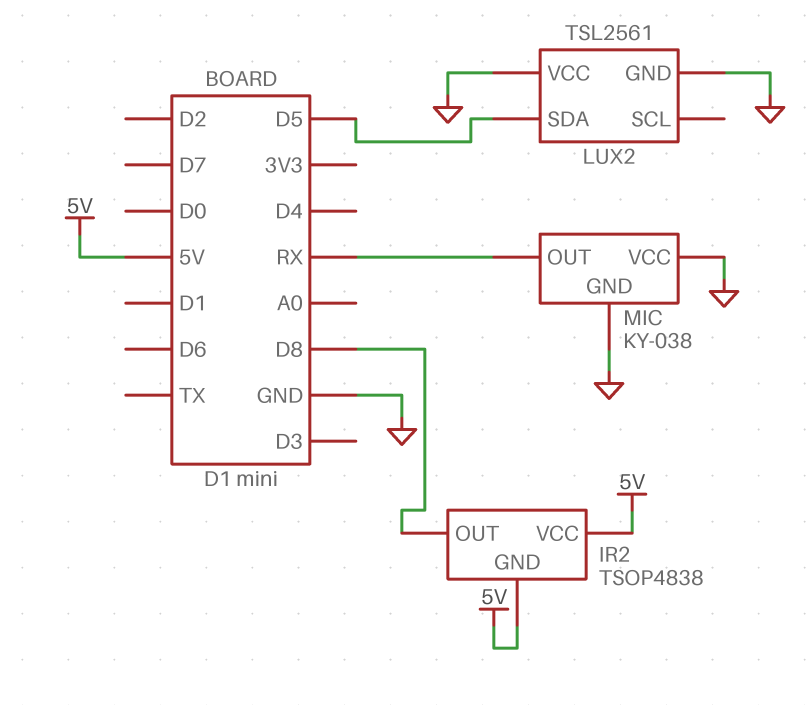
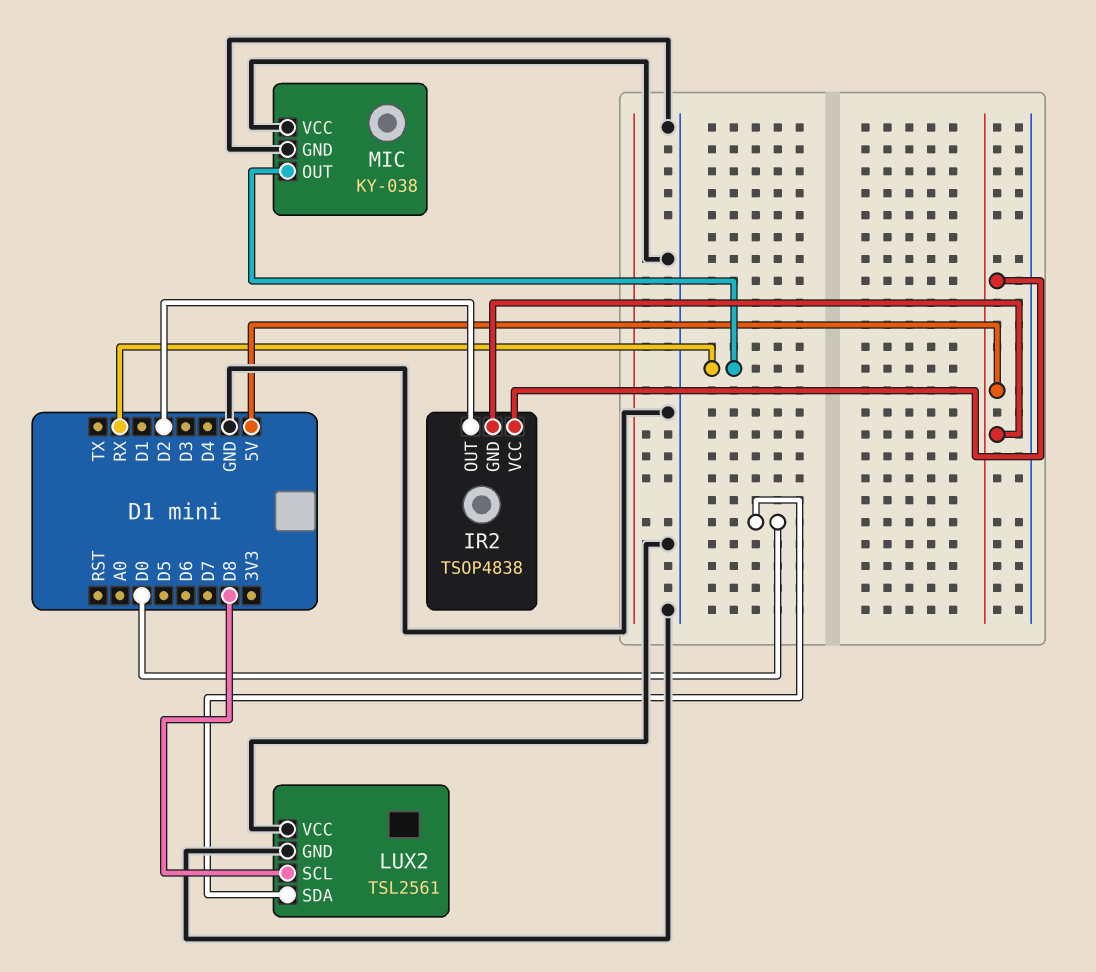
IR2 pin OUT: D8 -> D2
LUX2 pin SCL: none -> D8
LUX2 pin SDA: D5 -> D0

